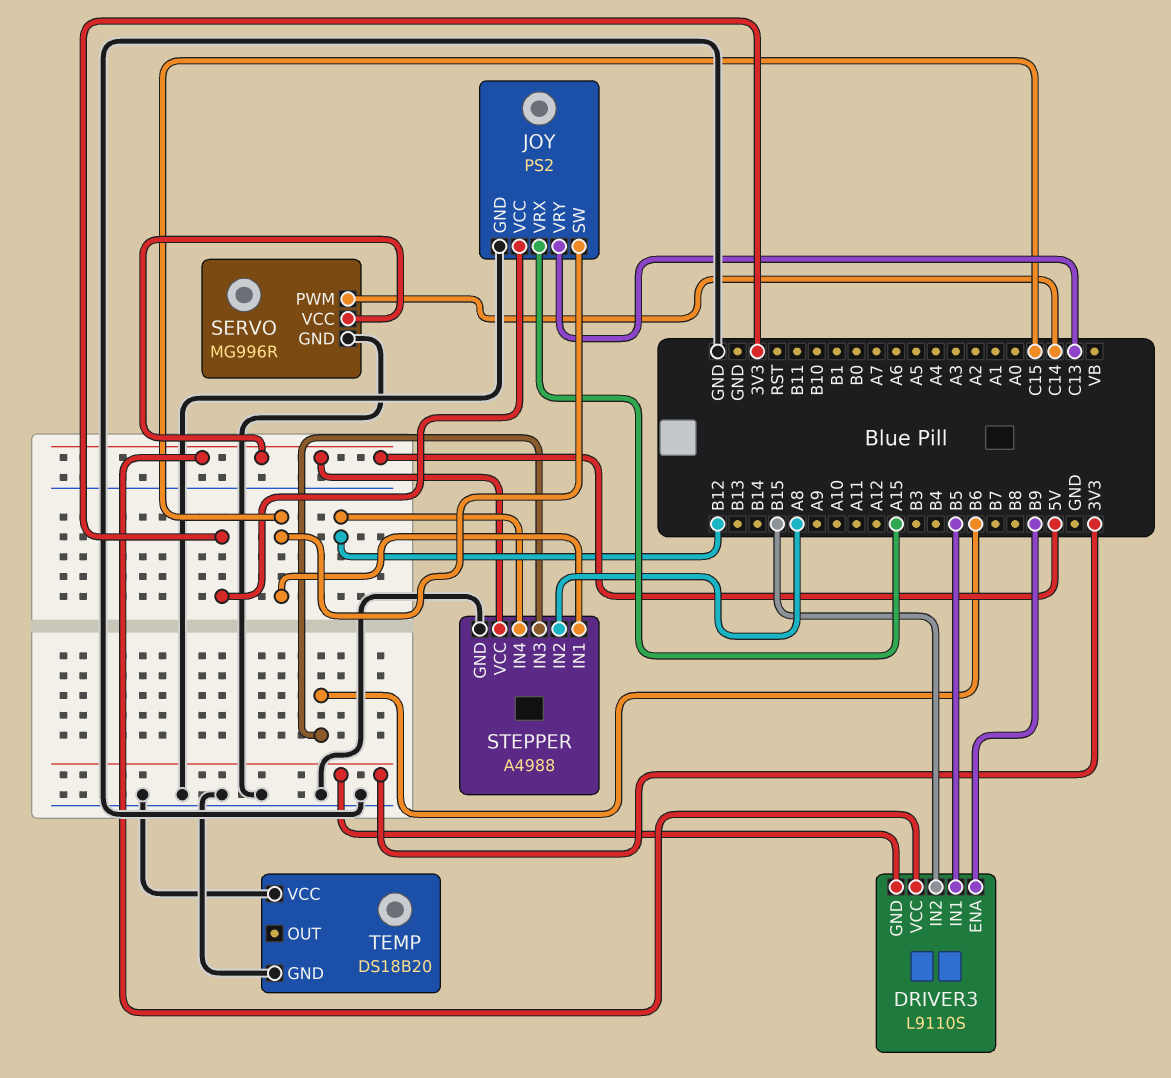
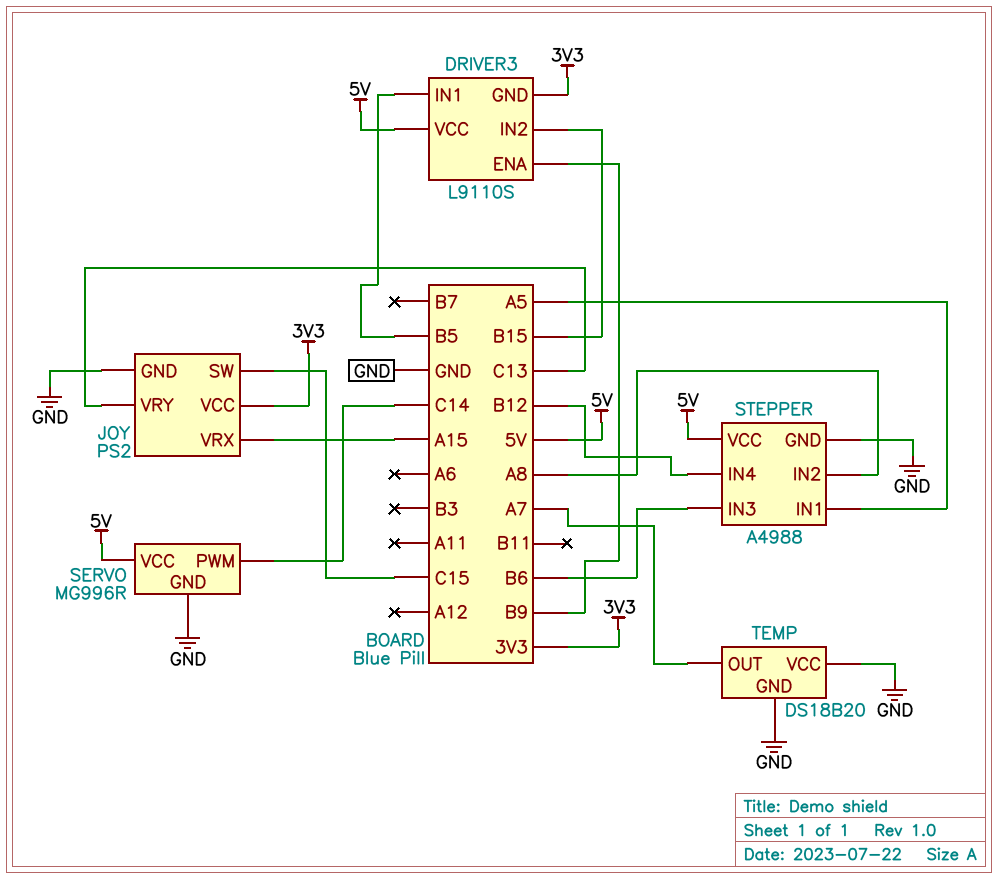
STEPPER pin IN1: C15 -> A5
TEMP pin OUT: none -> A7

